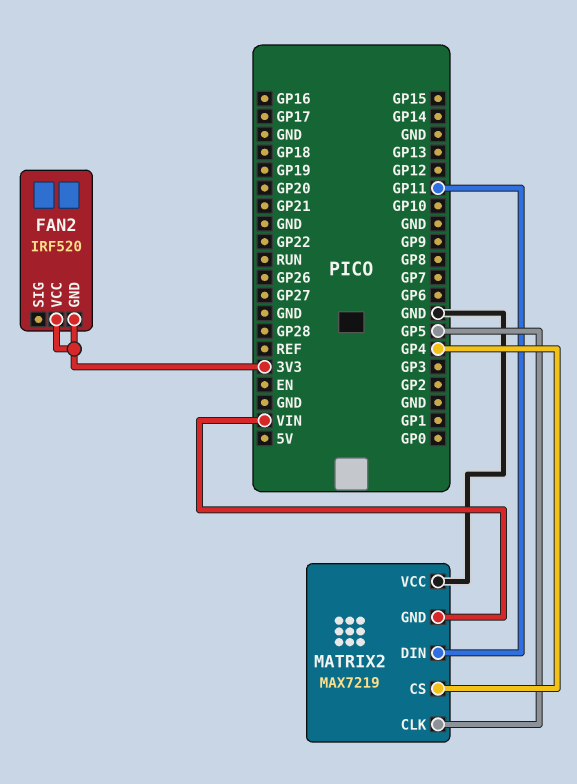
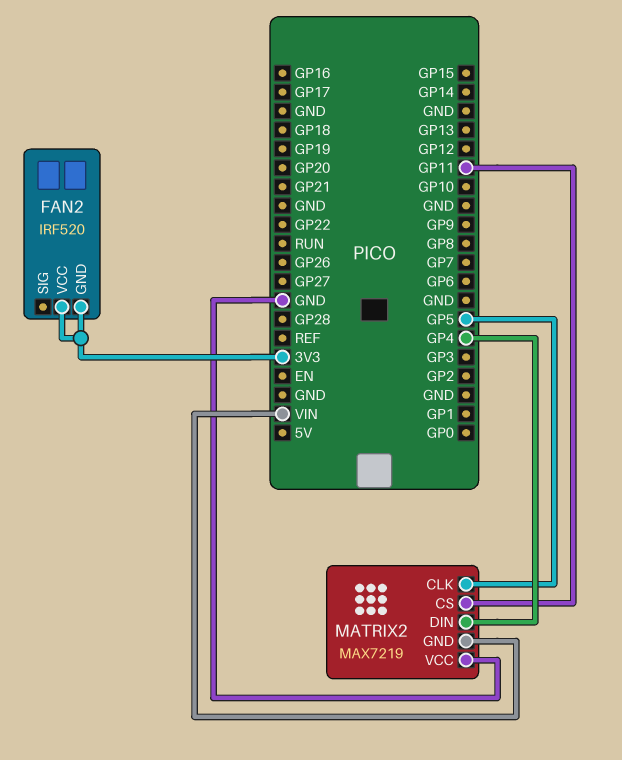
MATRIX2 pin CS: GP4 -> GP11
MATRIX2 pin DIN: GP11 -> GP4

